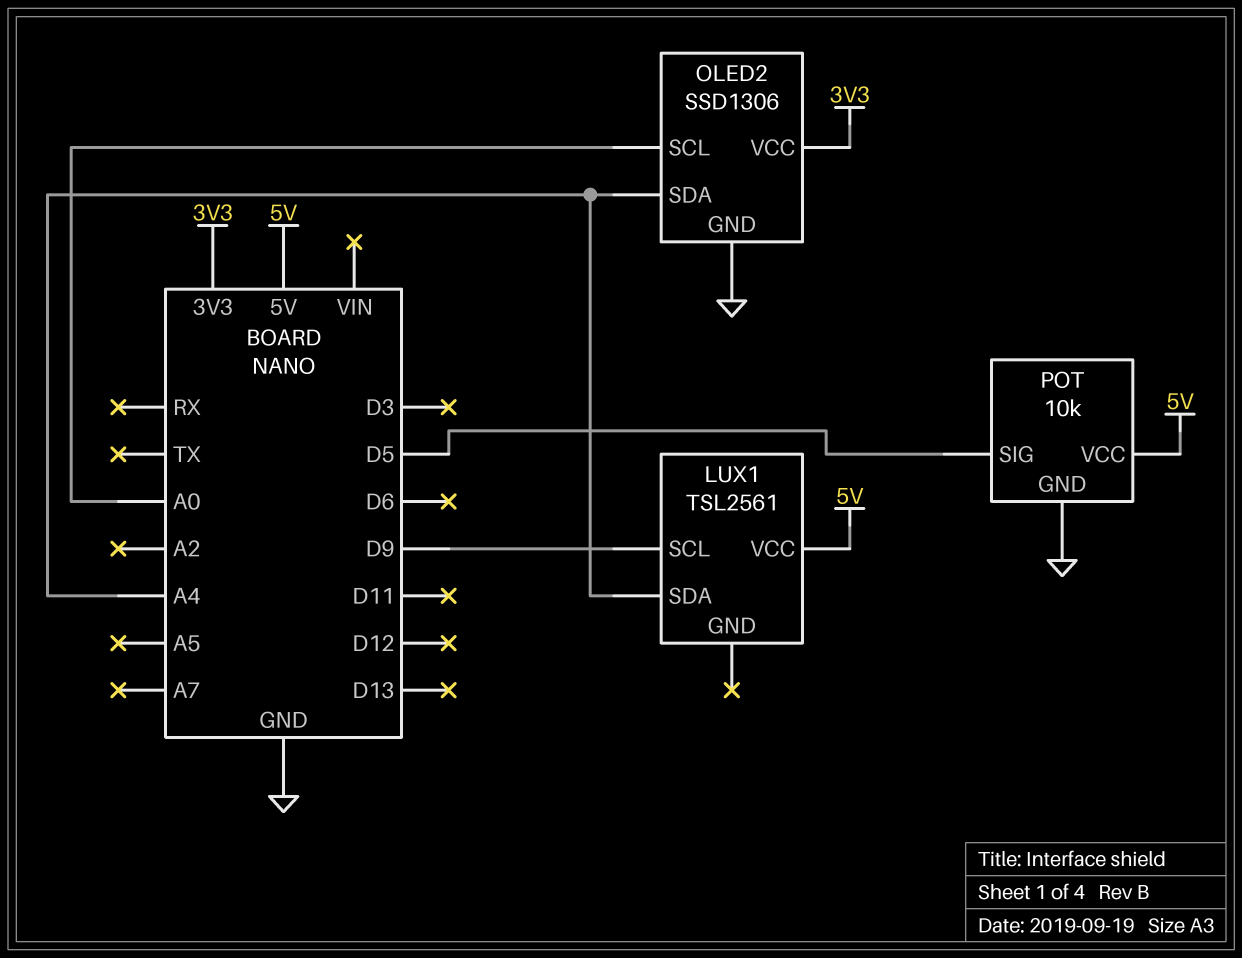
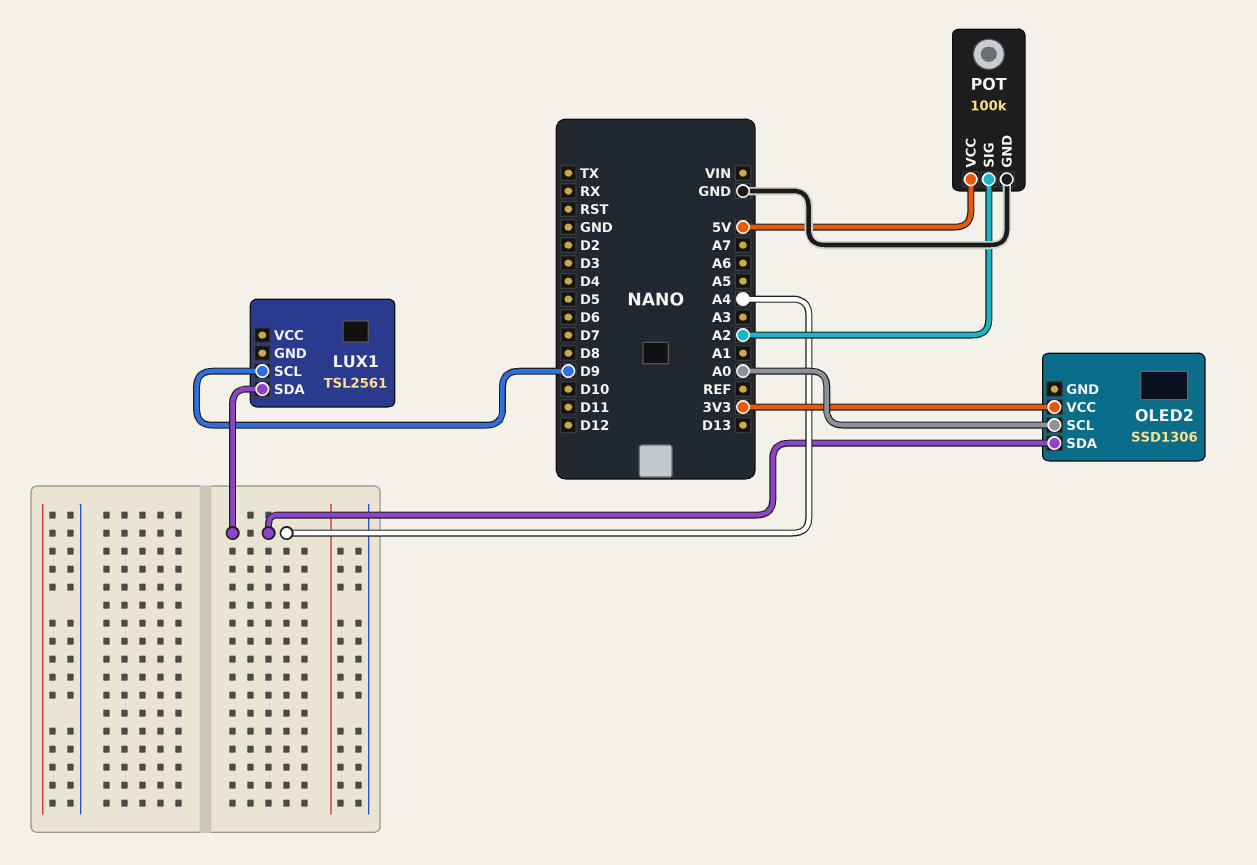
LUX1 pin VCC: 5V -> none
OLED2 pin GND: GND -> none
POT: 10k -> 100k
POT pin SIG: D5 -> A2

